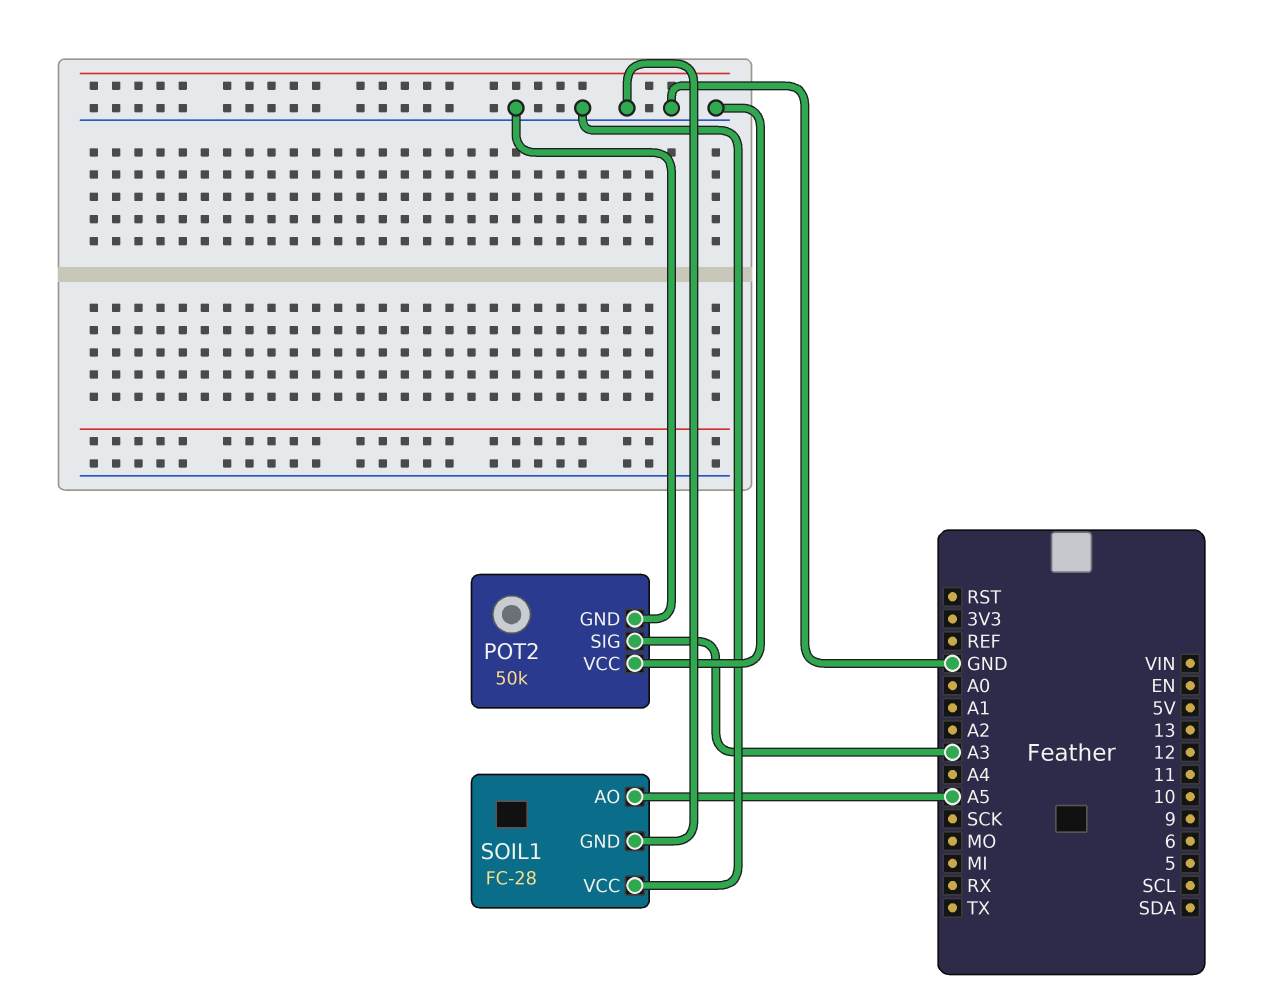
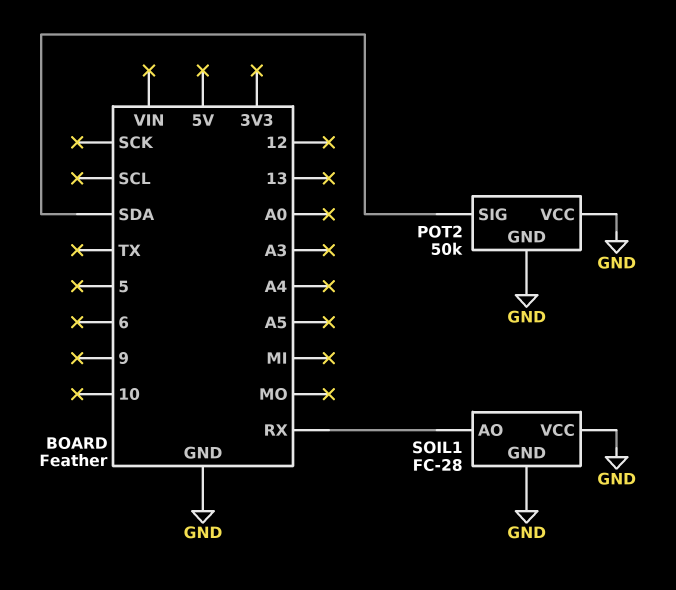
POT2 pin SIG: A3 -> SDA
SOIL1 pin AO: A5 -> RX

